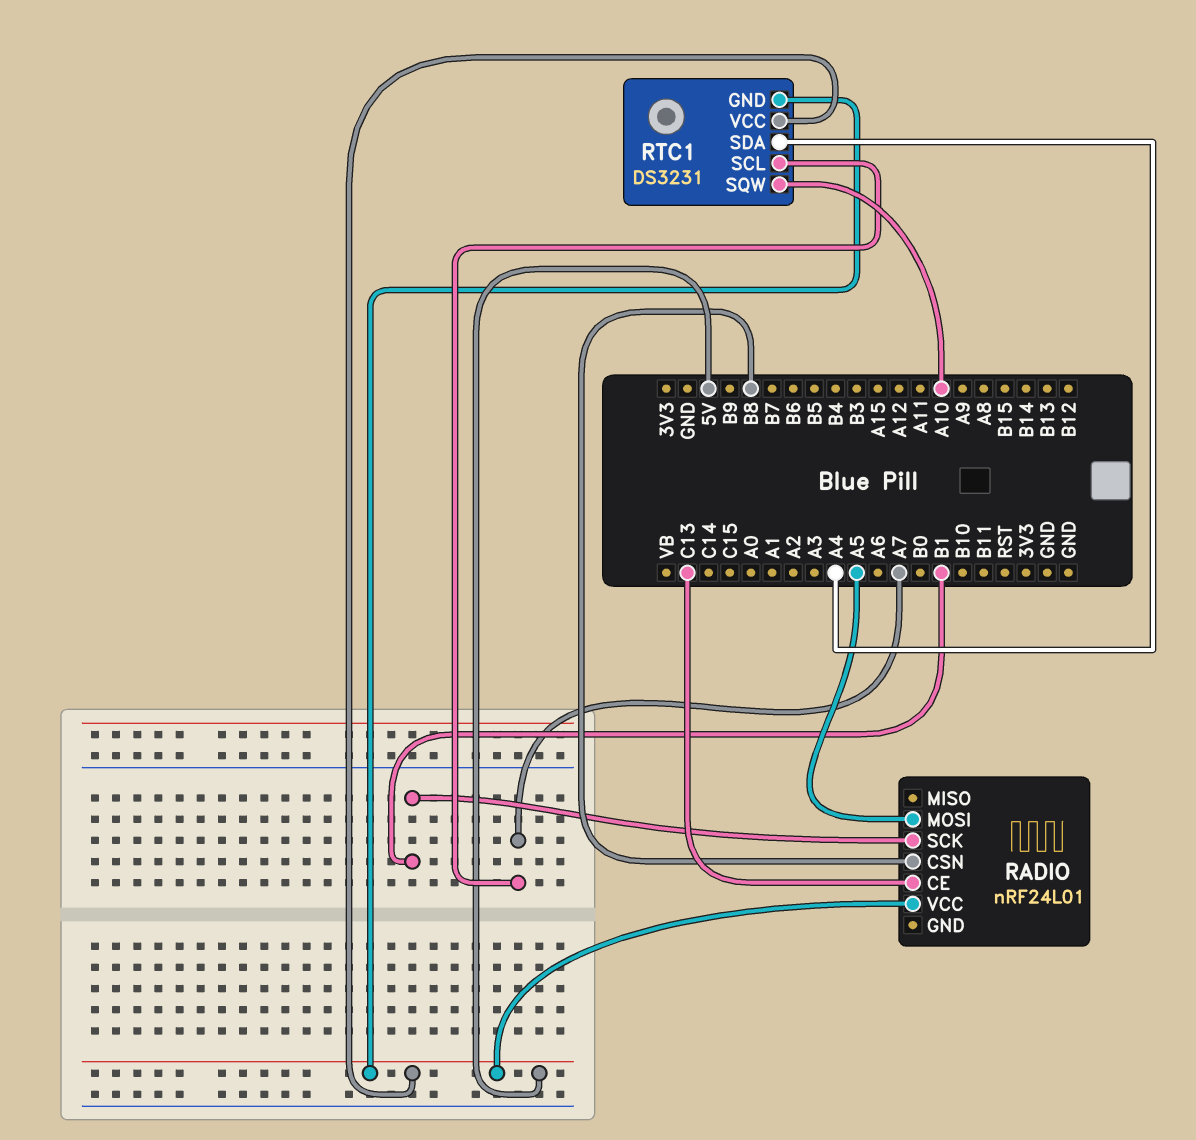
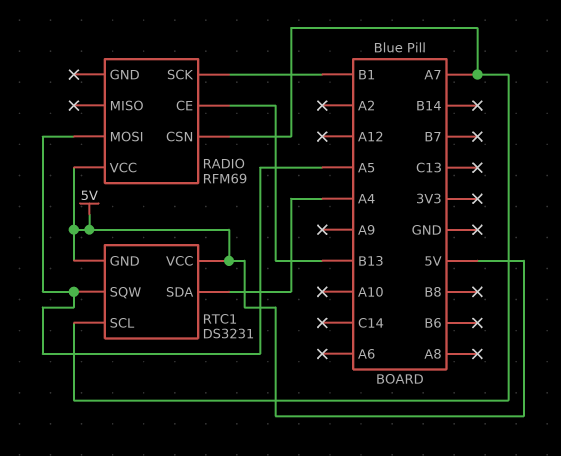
RADIO: nRF24L01 -> RFM69
RADIO pin CE: C13 -> B13
RADIO pin CSN: B8 -> A7
RTC1 pin SQW: A10 -> A5

